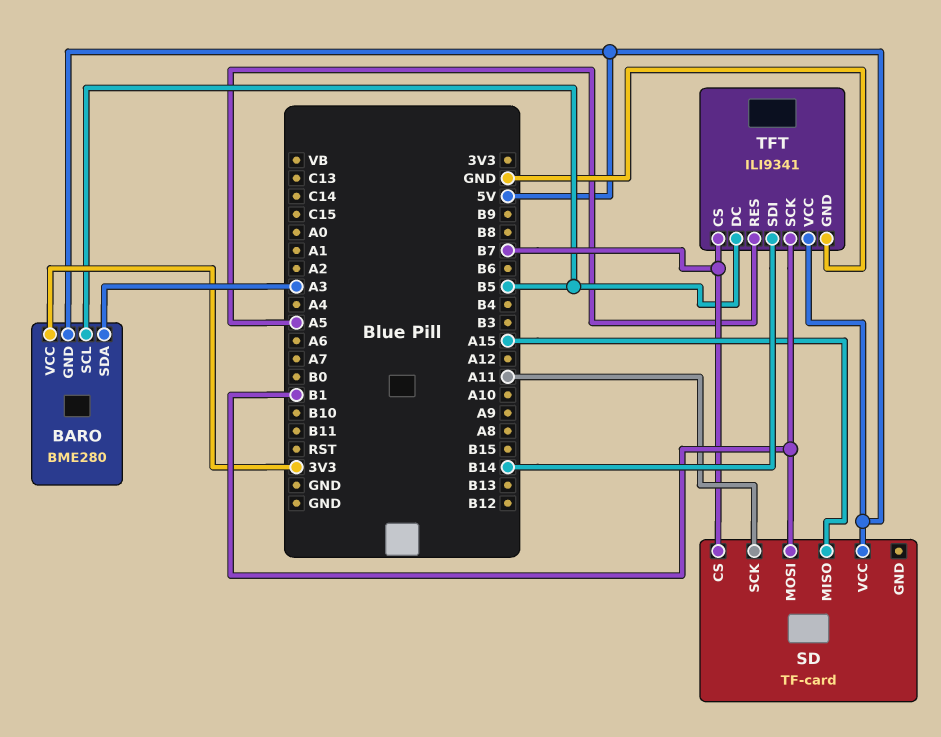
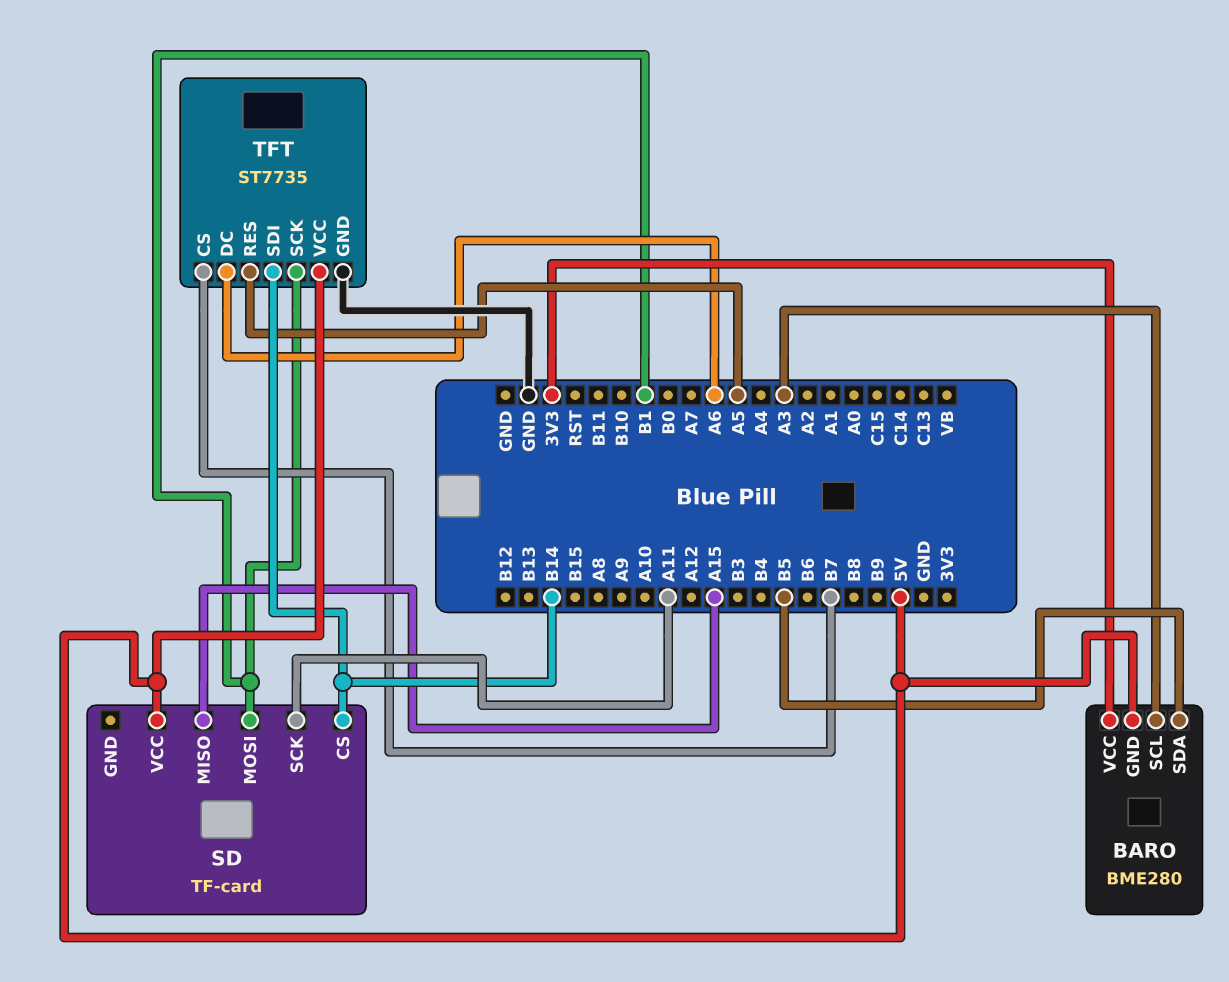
BARO pin SCL: B5 -> A3
BARO pin SDA: A3 -> B5
SD pin CS: B7 -> B14
TFT: ILI9341 -> ST7735
TFT pin DC: B5 -> A6

